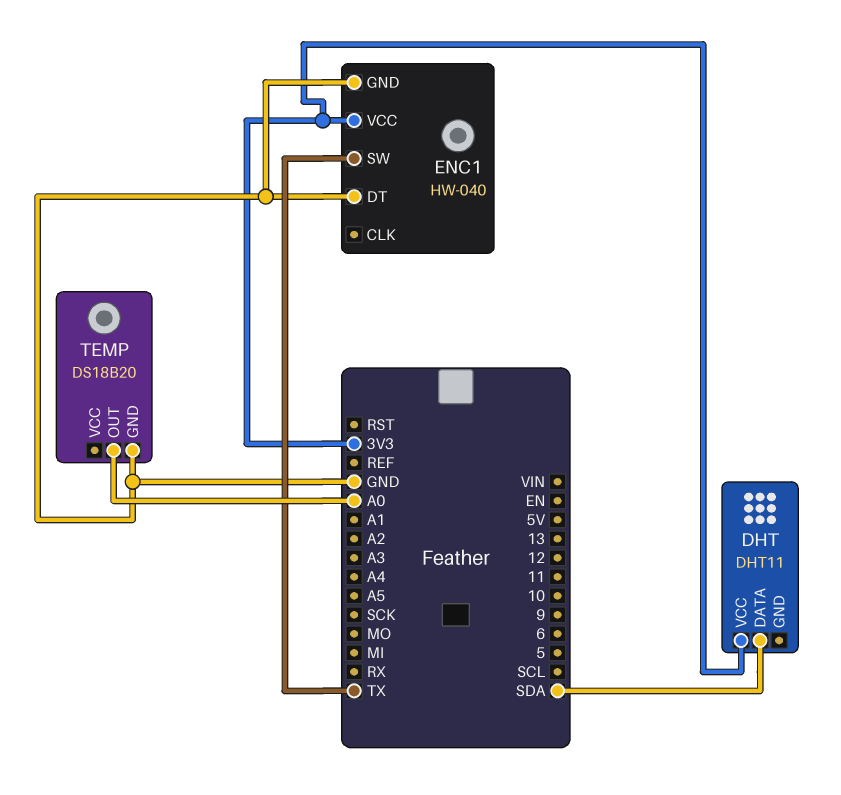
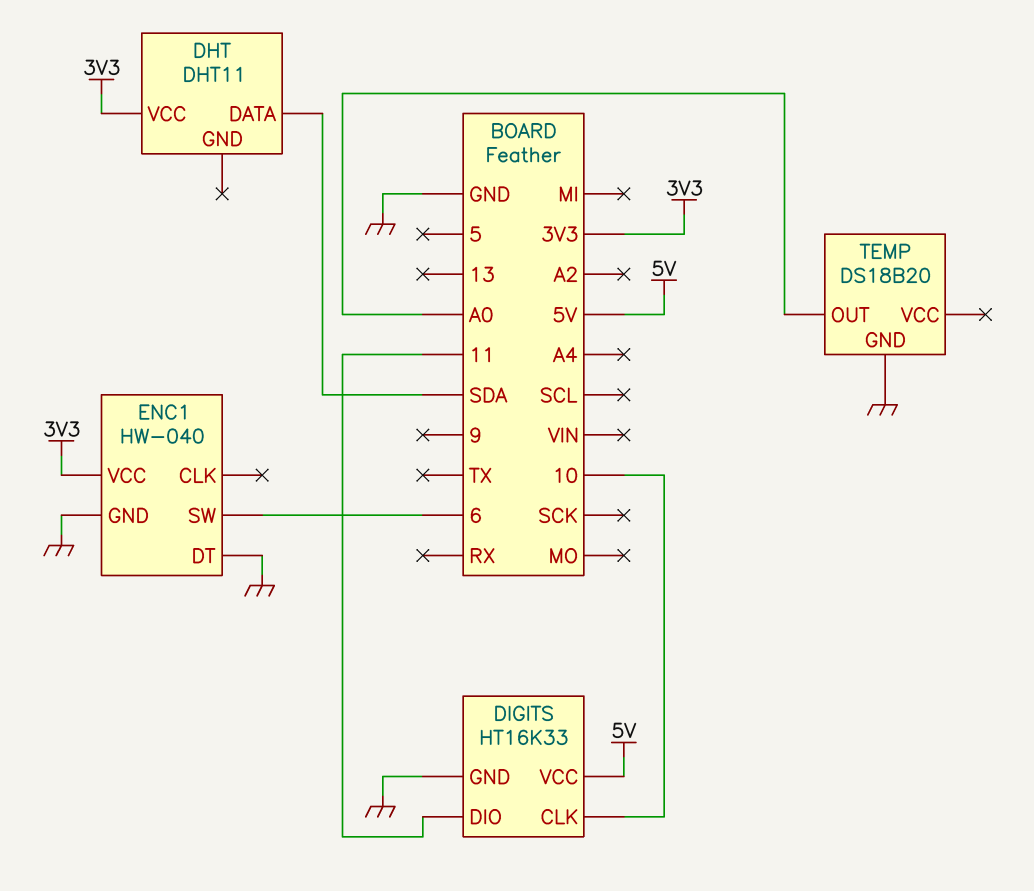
DIGITS: none -> HT16K33
DIGITS pin CLK: none -> 10
DIGITS pin DIO: none -> 11
DIGITS pin GND: none -> GND
DIGITS pin VCC: none -> 5V
ENC1 pin SW: TX -> 6

